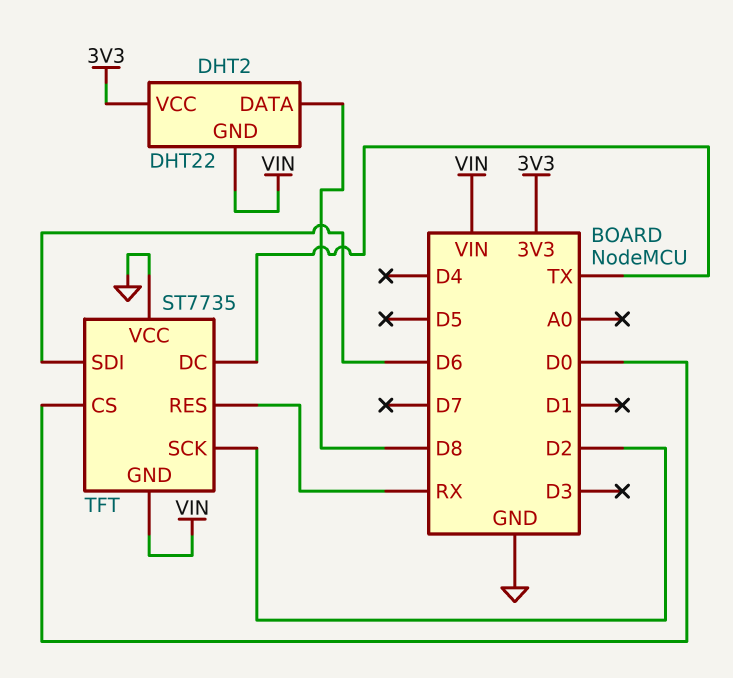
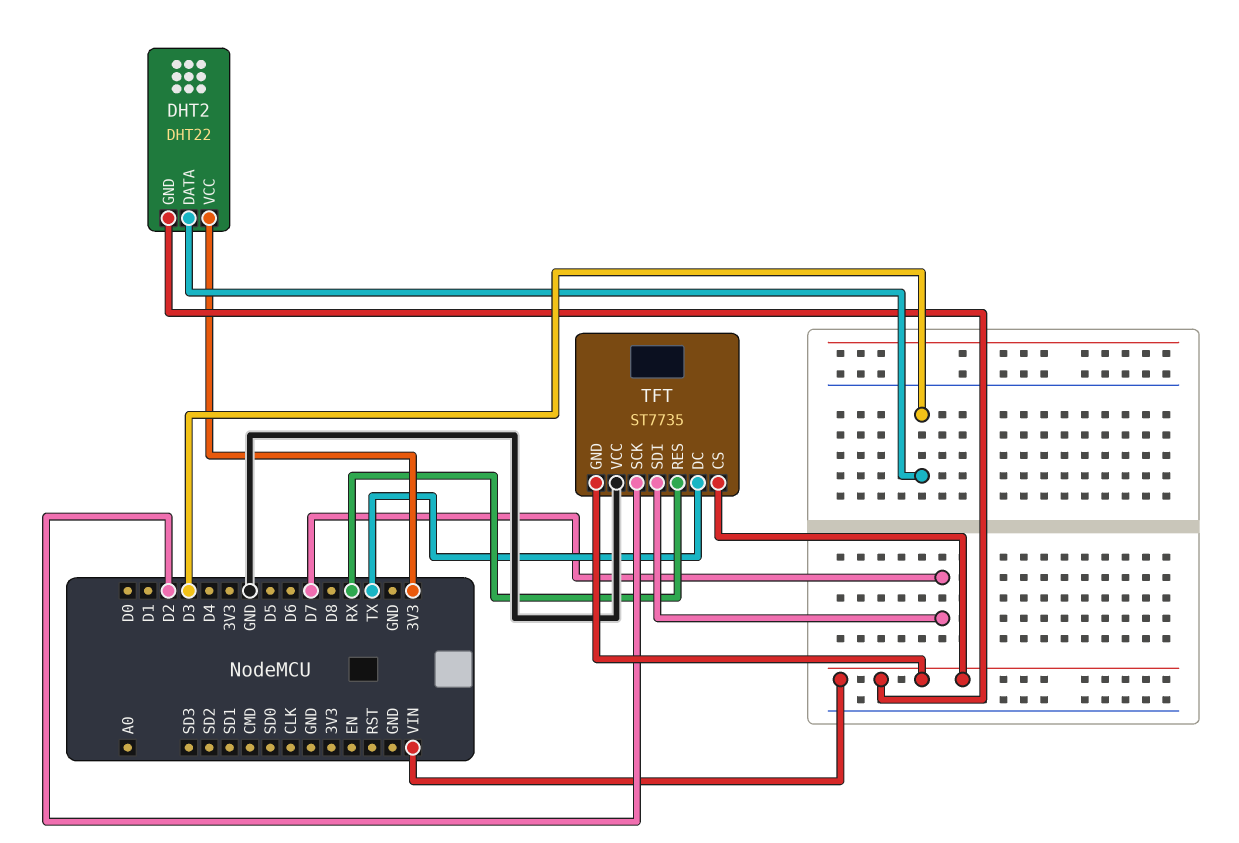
DHT2 pin DATA: D8 -> D3
TFT pin CS: D0 -> VIN
TFT pin SDI: D6 -> D7

